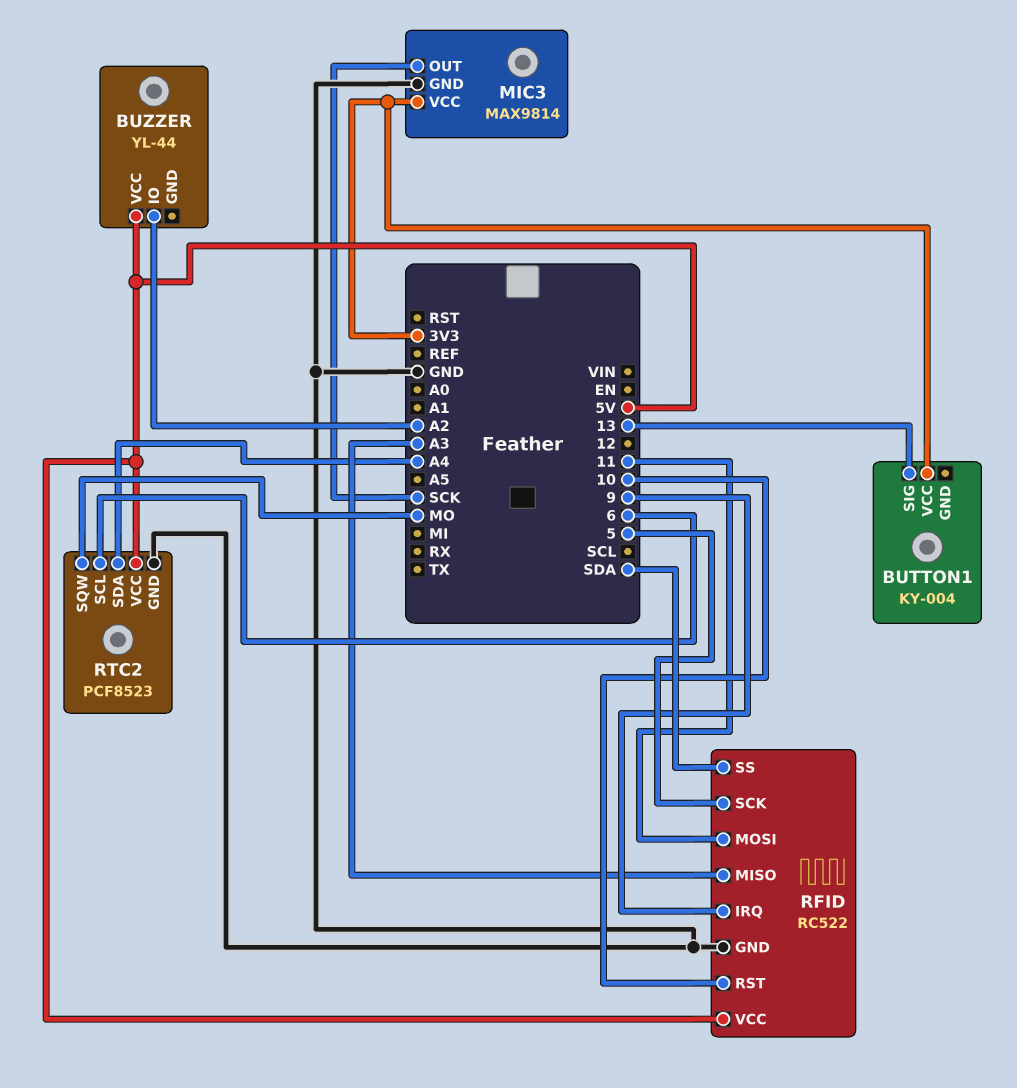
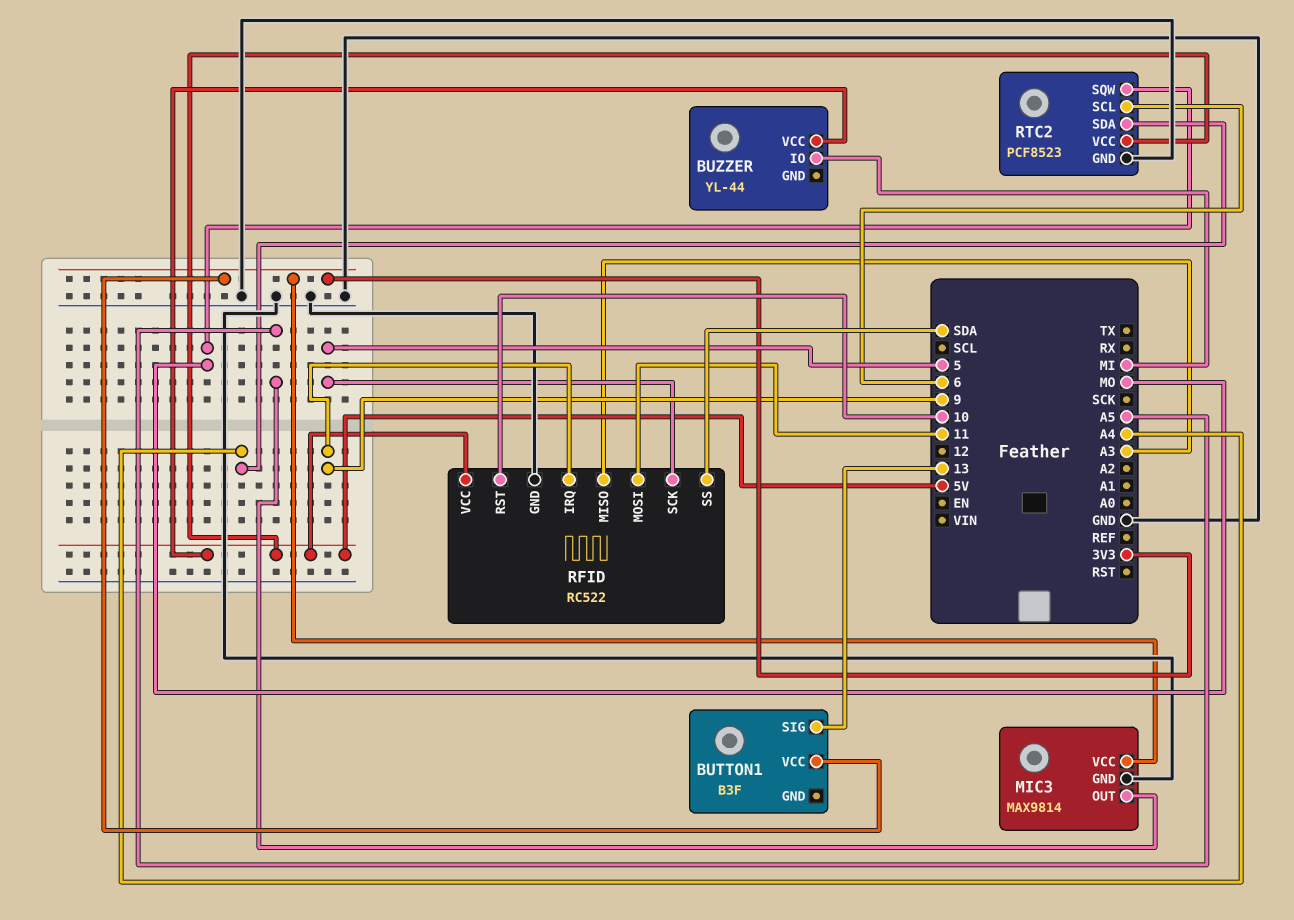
BUTTON1: KY-004 -> B3F
BUZZER pin IO: A2 -> MI
MIC3 pin OUT: SCK -> A5

